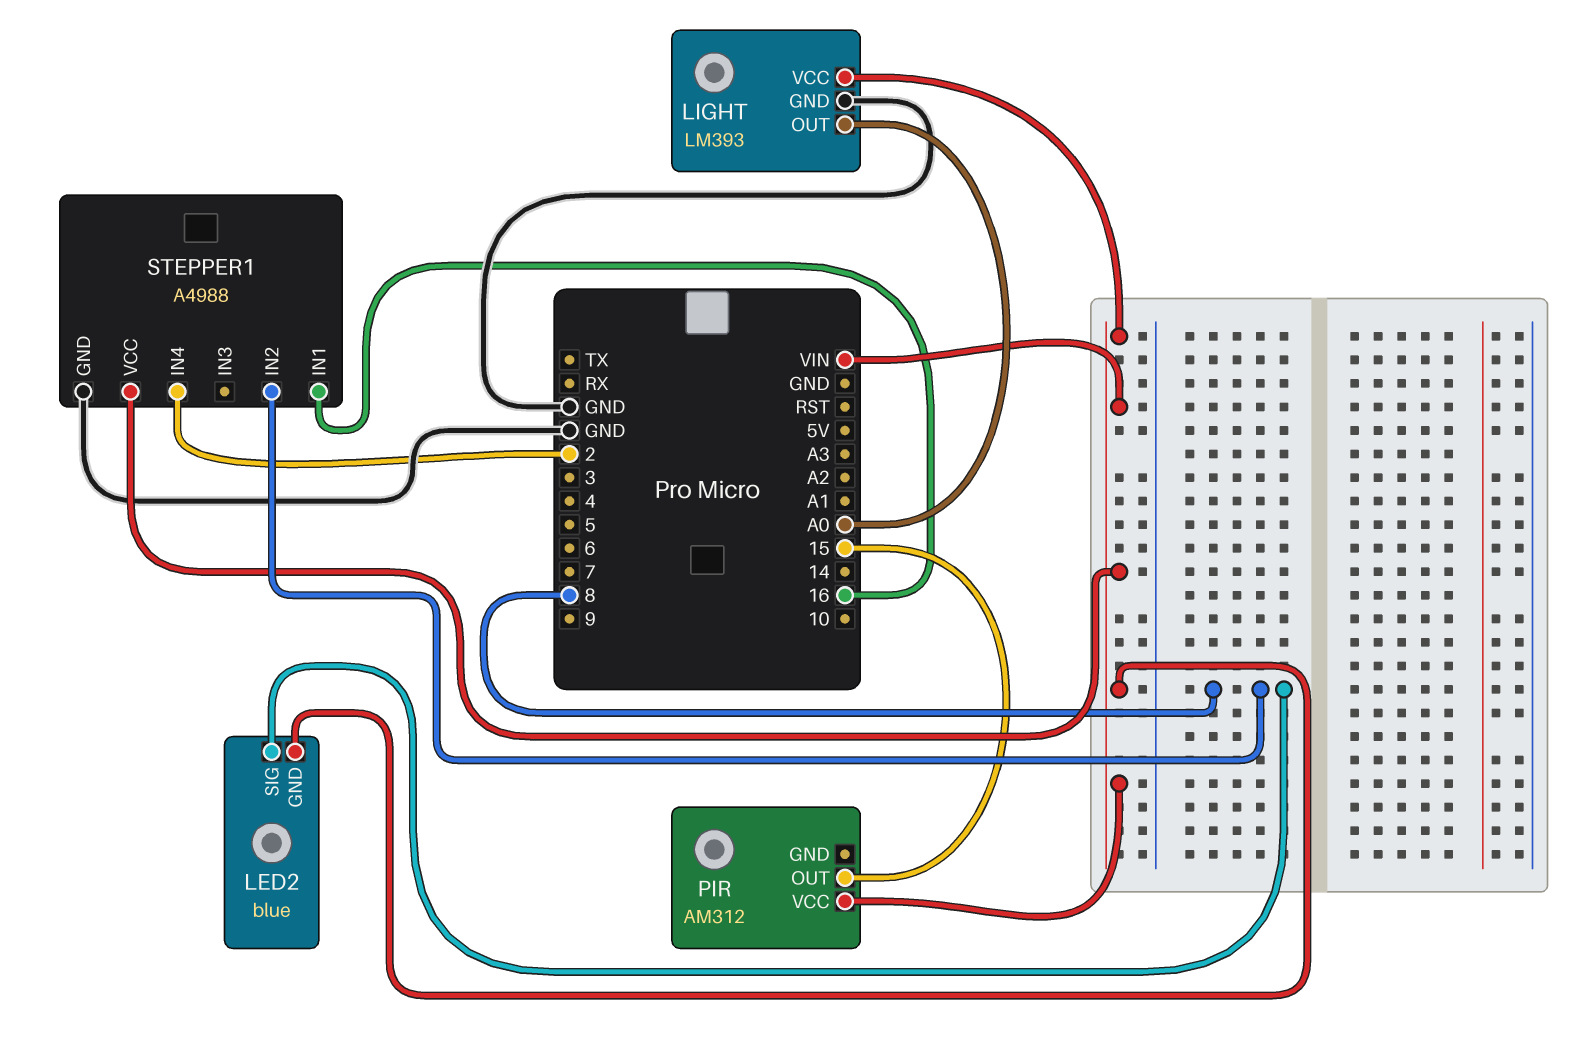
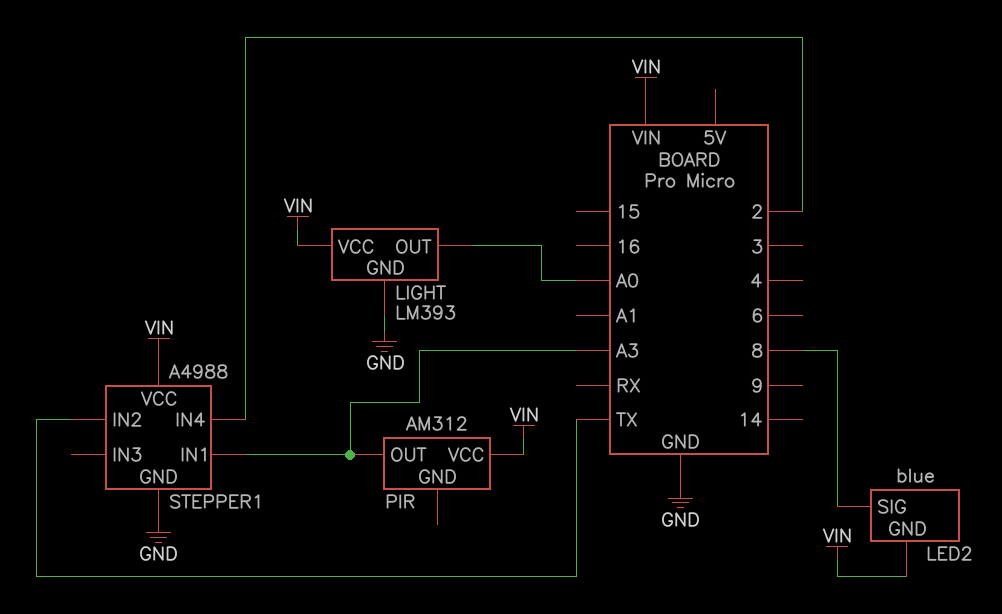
PIR pin OUT: 15 -> A3
STEPPER1 pin IN1: 16 -> A3
STEPPER1 pin IN2: 8 -> TX

